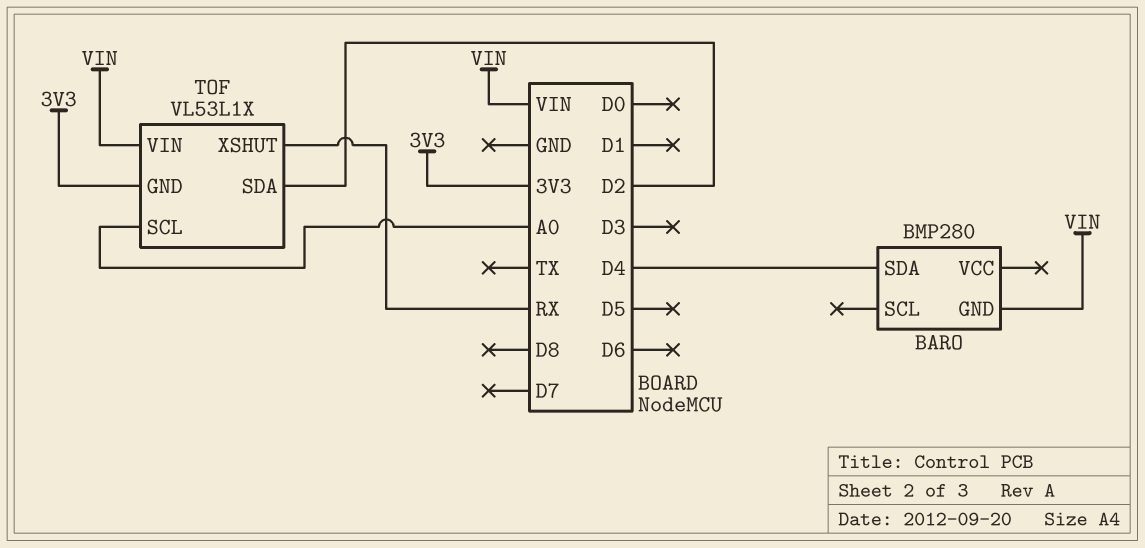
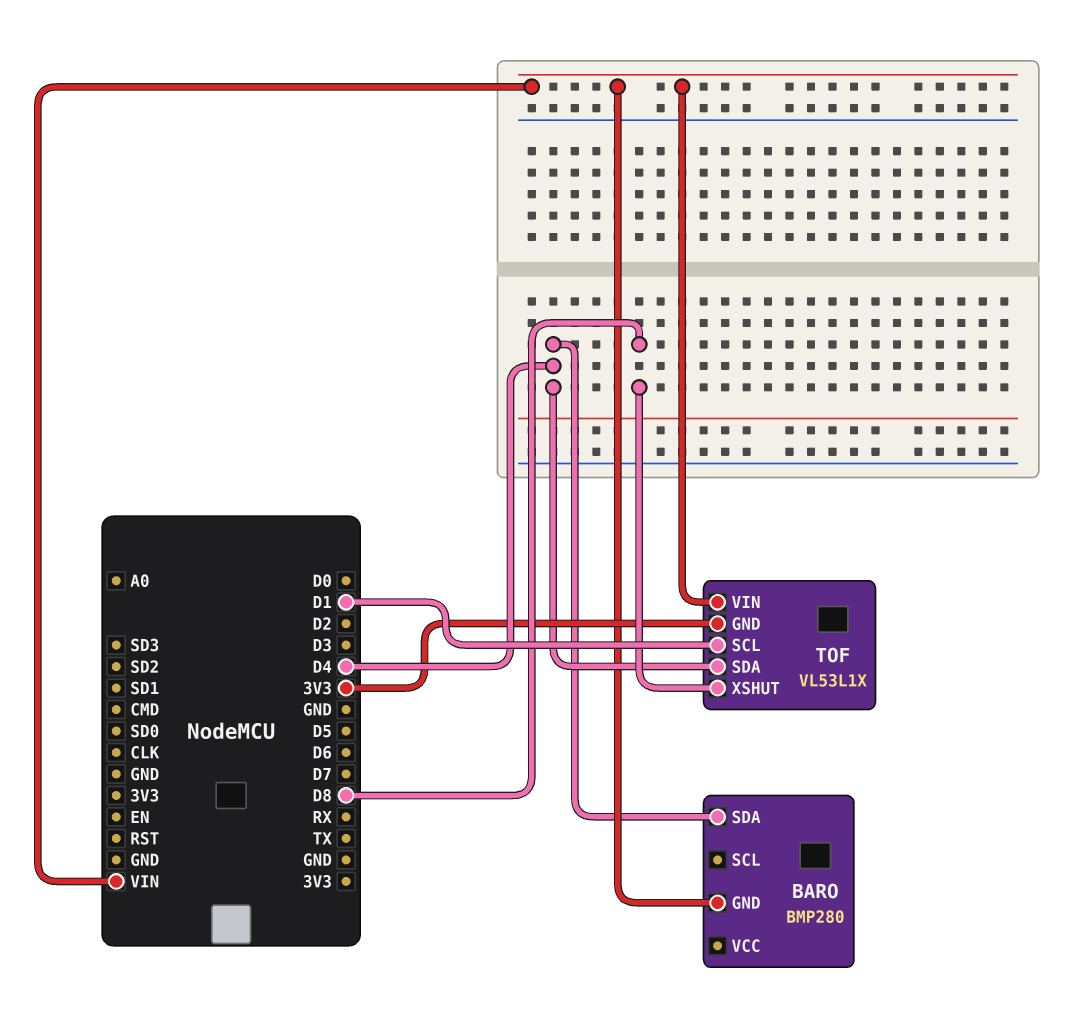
TOF pin SCL: A0 -> D1
TOF pin SDA: D2 -> D4
TOF pin XSHUT: RX -> D8

